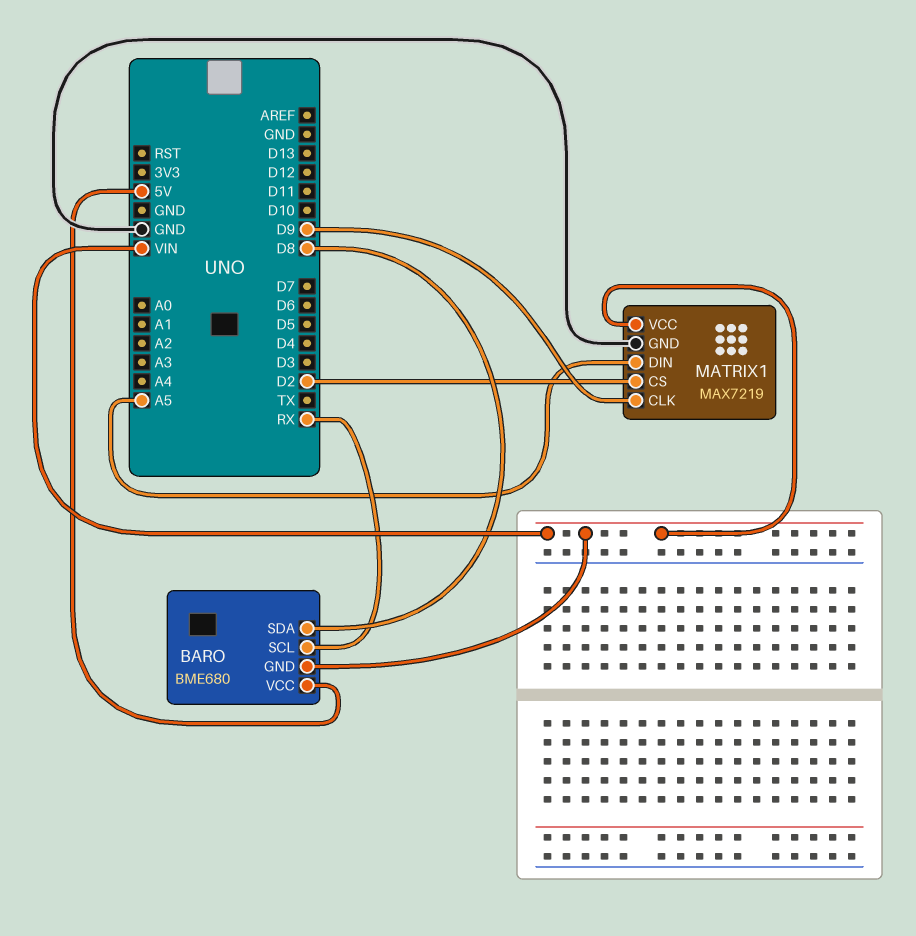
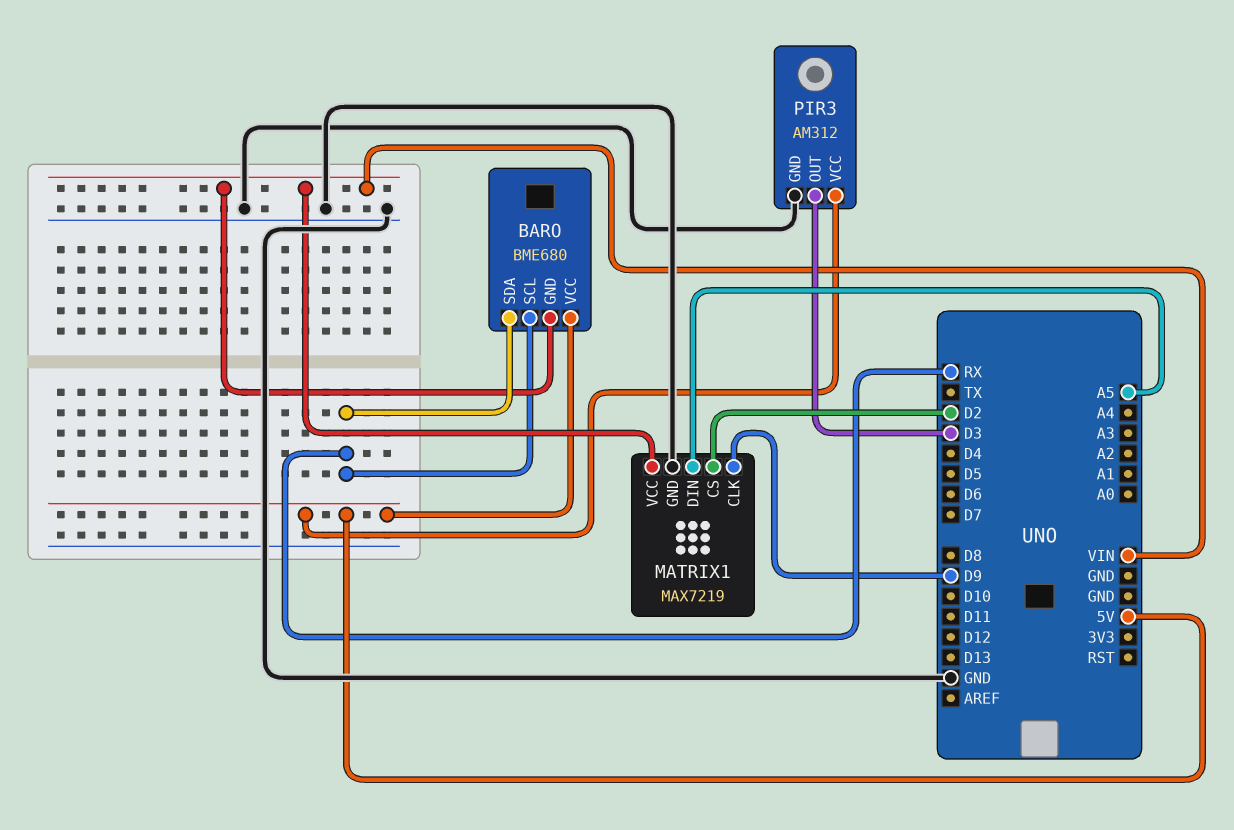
BARO pin SDA: D8 -> RX
PIR3: none -> AM312
PIR3 pin GND: none -> GND
PIR3 pin OUT: none -> D3
PIR3 pin VCC: none -> 5V

